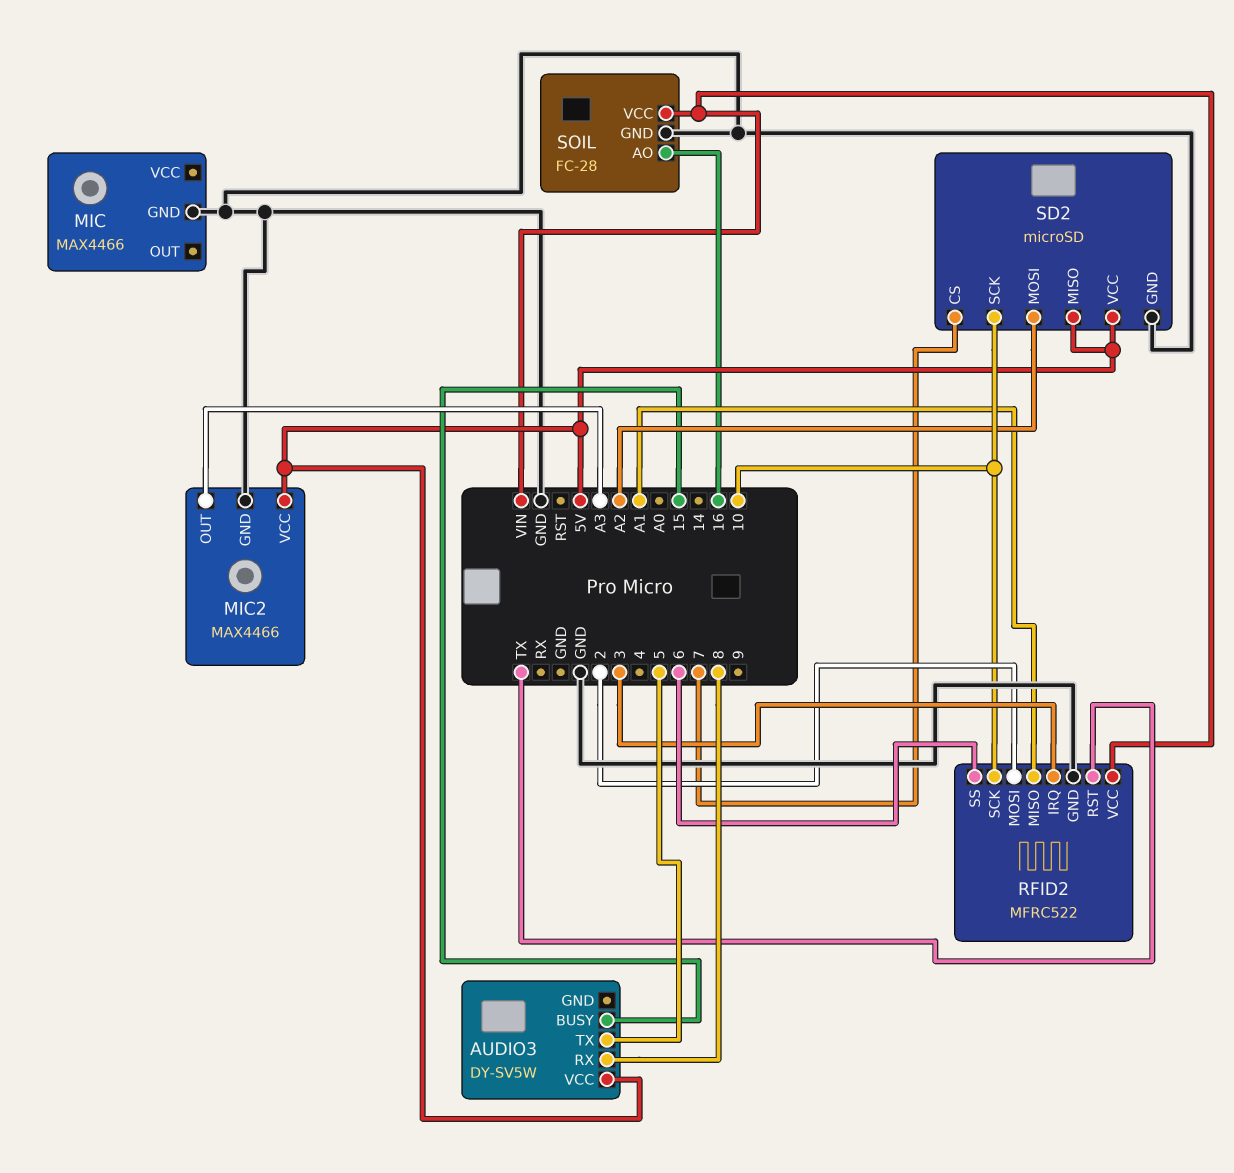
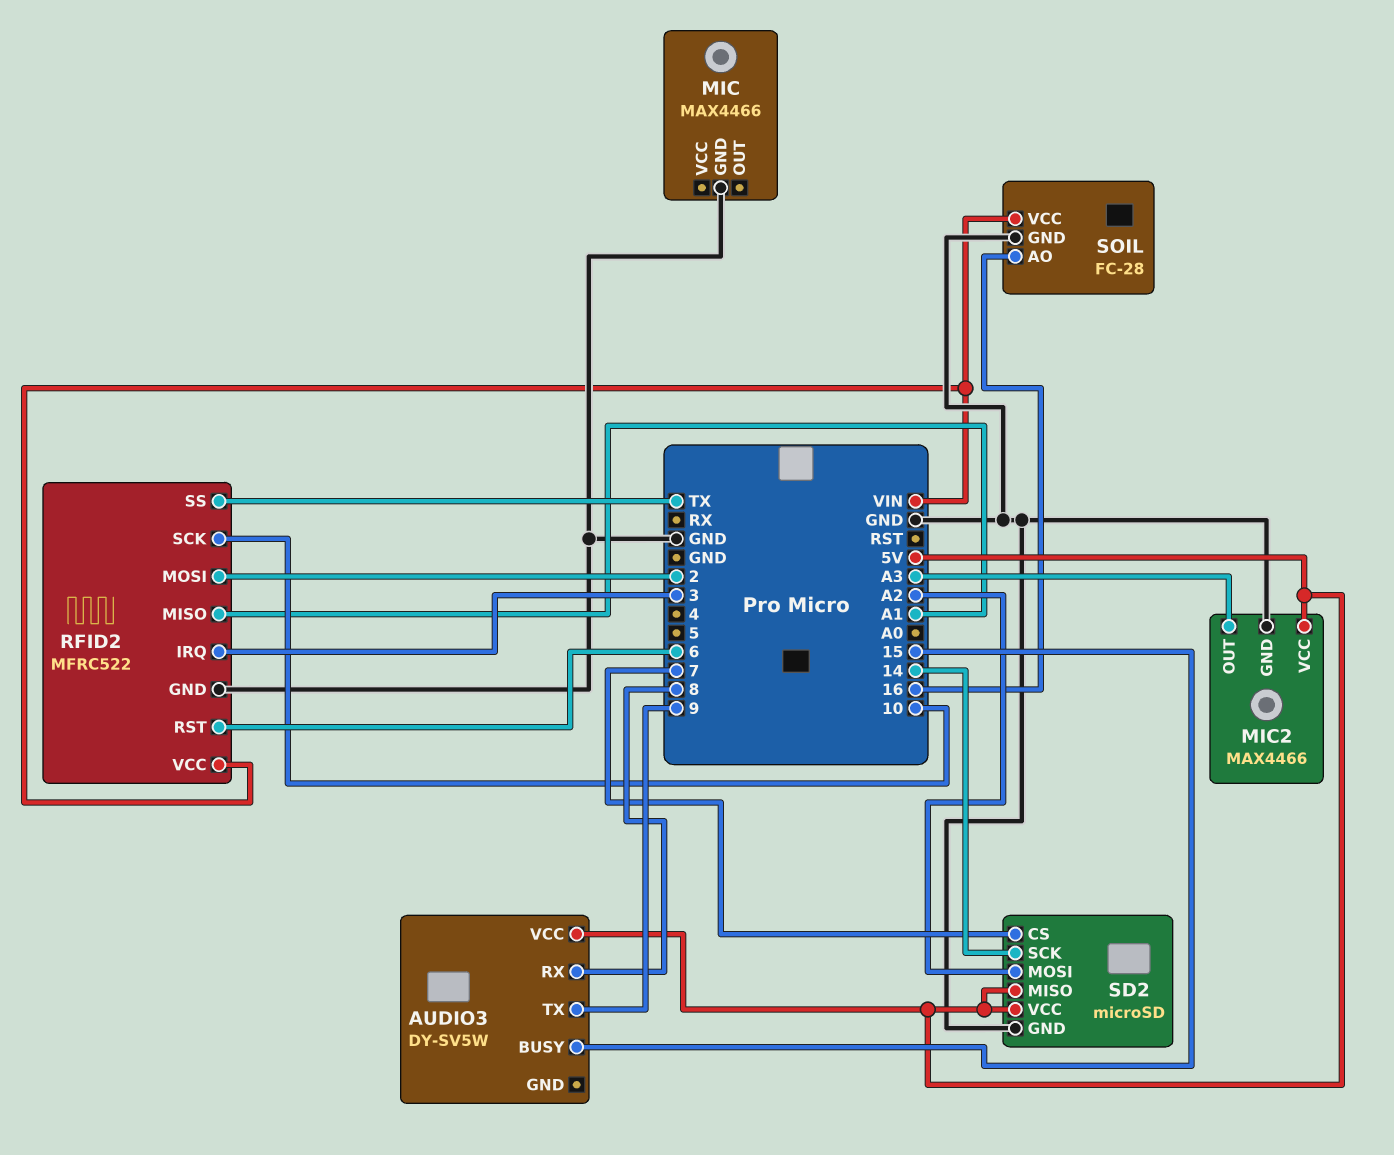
AUDIO3 pin TX: 5 -> 9
RFID2 pin RST: TX -> 6
RFID2 pin SS: 6 -> TX
SD2 pin SCK: 10 -> 14

